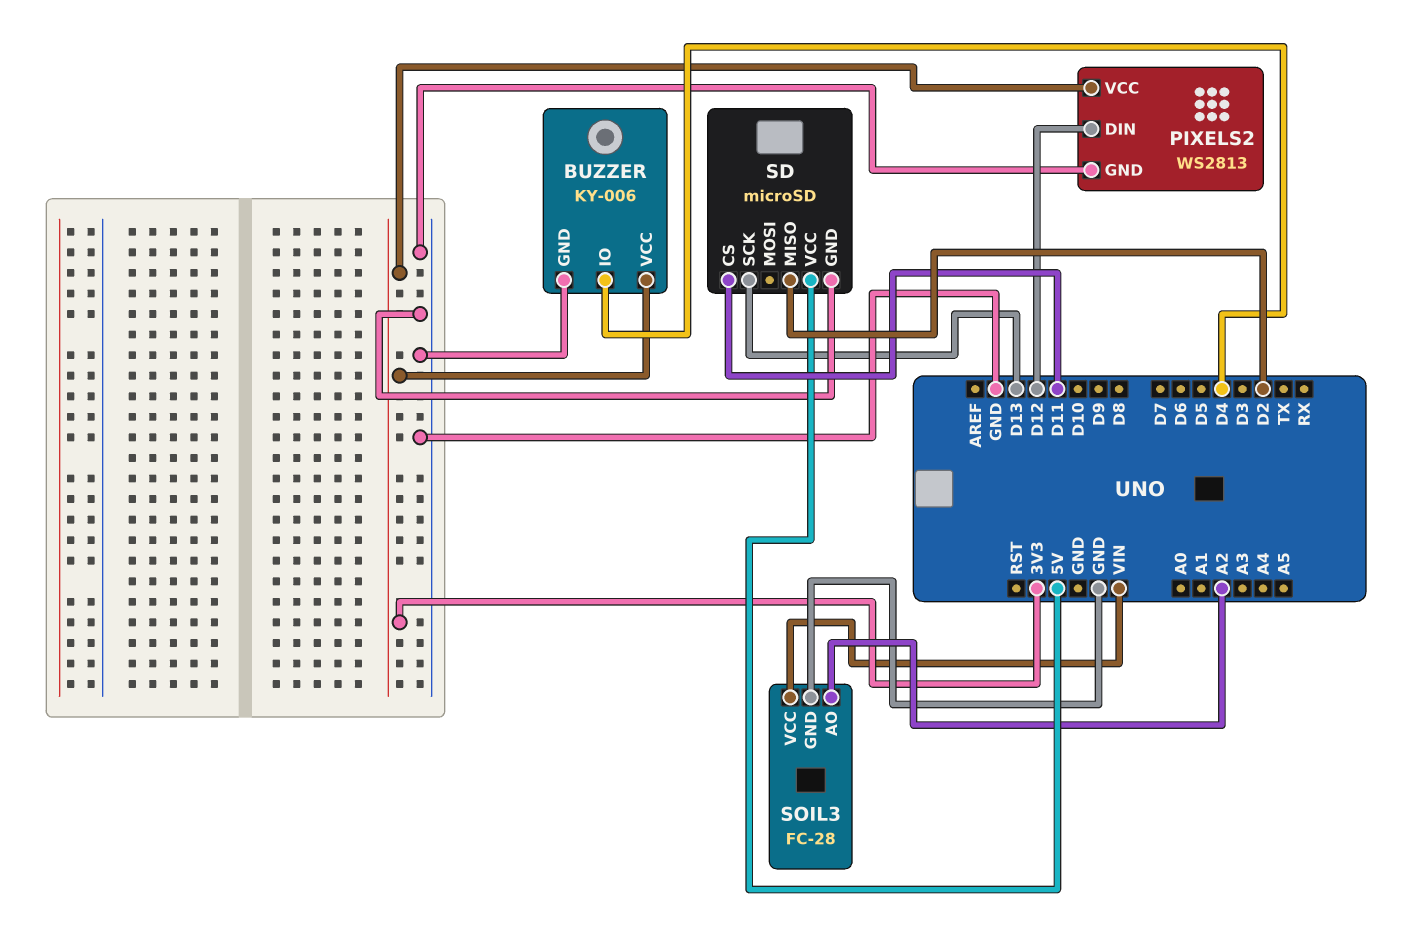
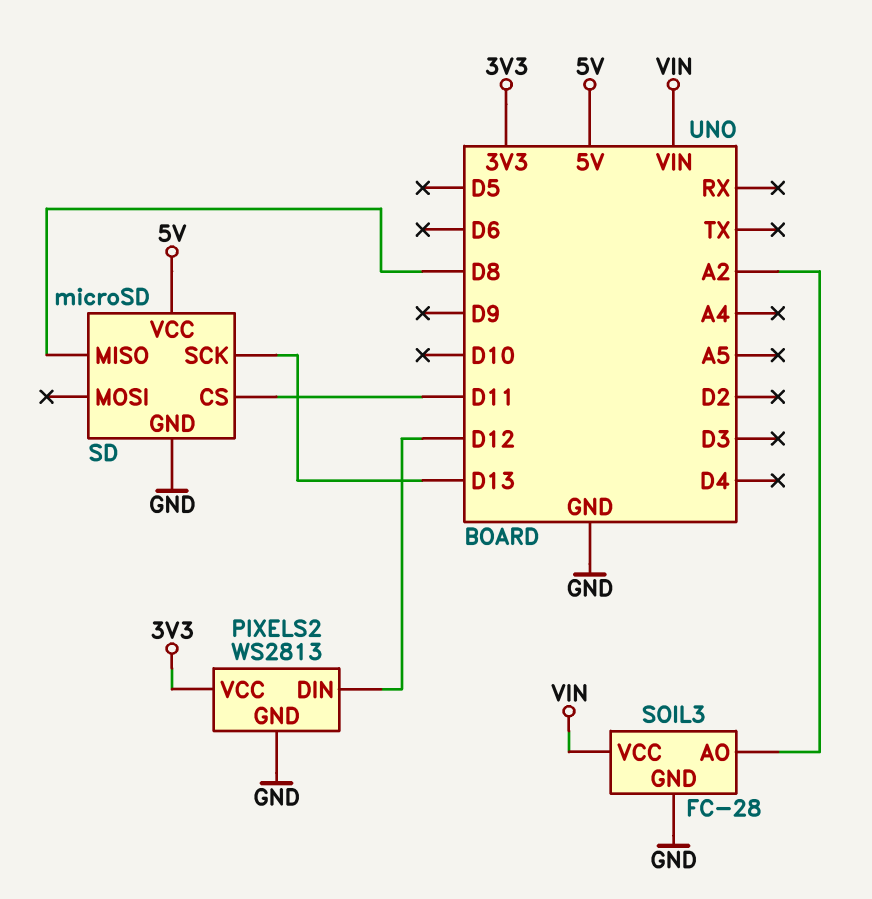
BUZZER: KY-006 -> none
BUZZER pin GND: GND -> none
BUZZER pin IO: D4 -> none
BUZZER pin VCC: 3V3 -> none
SD pin MISO: D2 -> D8

